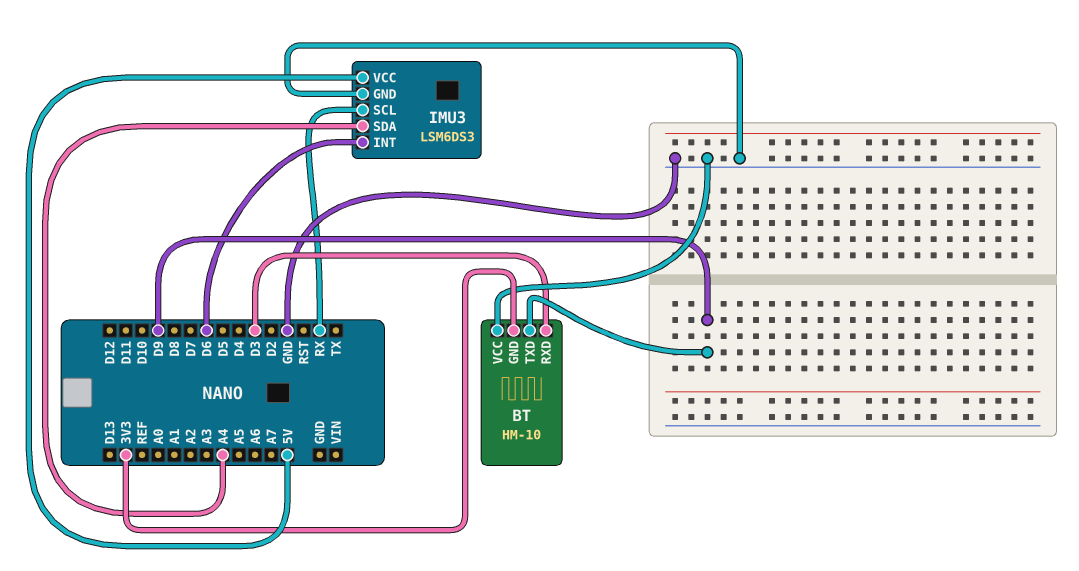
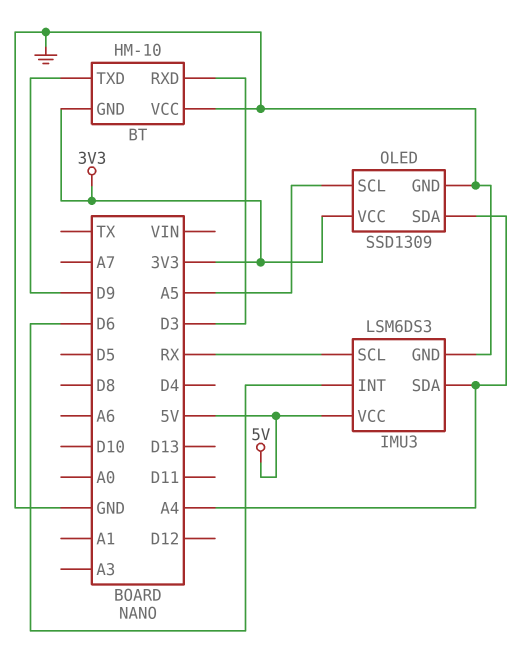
OLED: none -> SSD1309
OLED pin GND: none -> GND
OLED pin SCL: none -> A5
OLED pin SDA: none -> A4
OLED pin VCC: none -> 3V3

